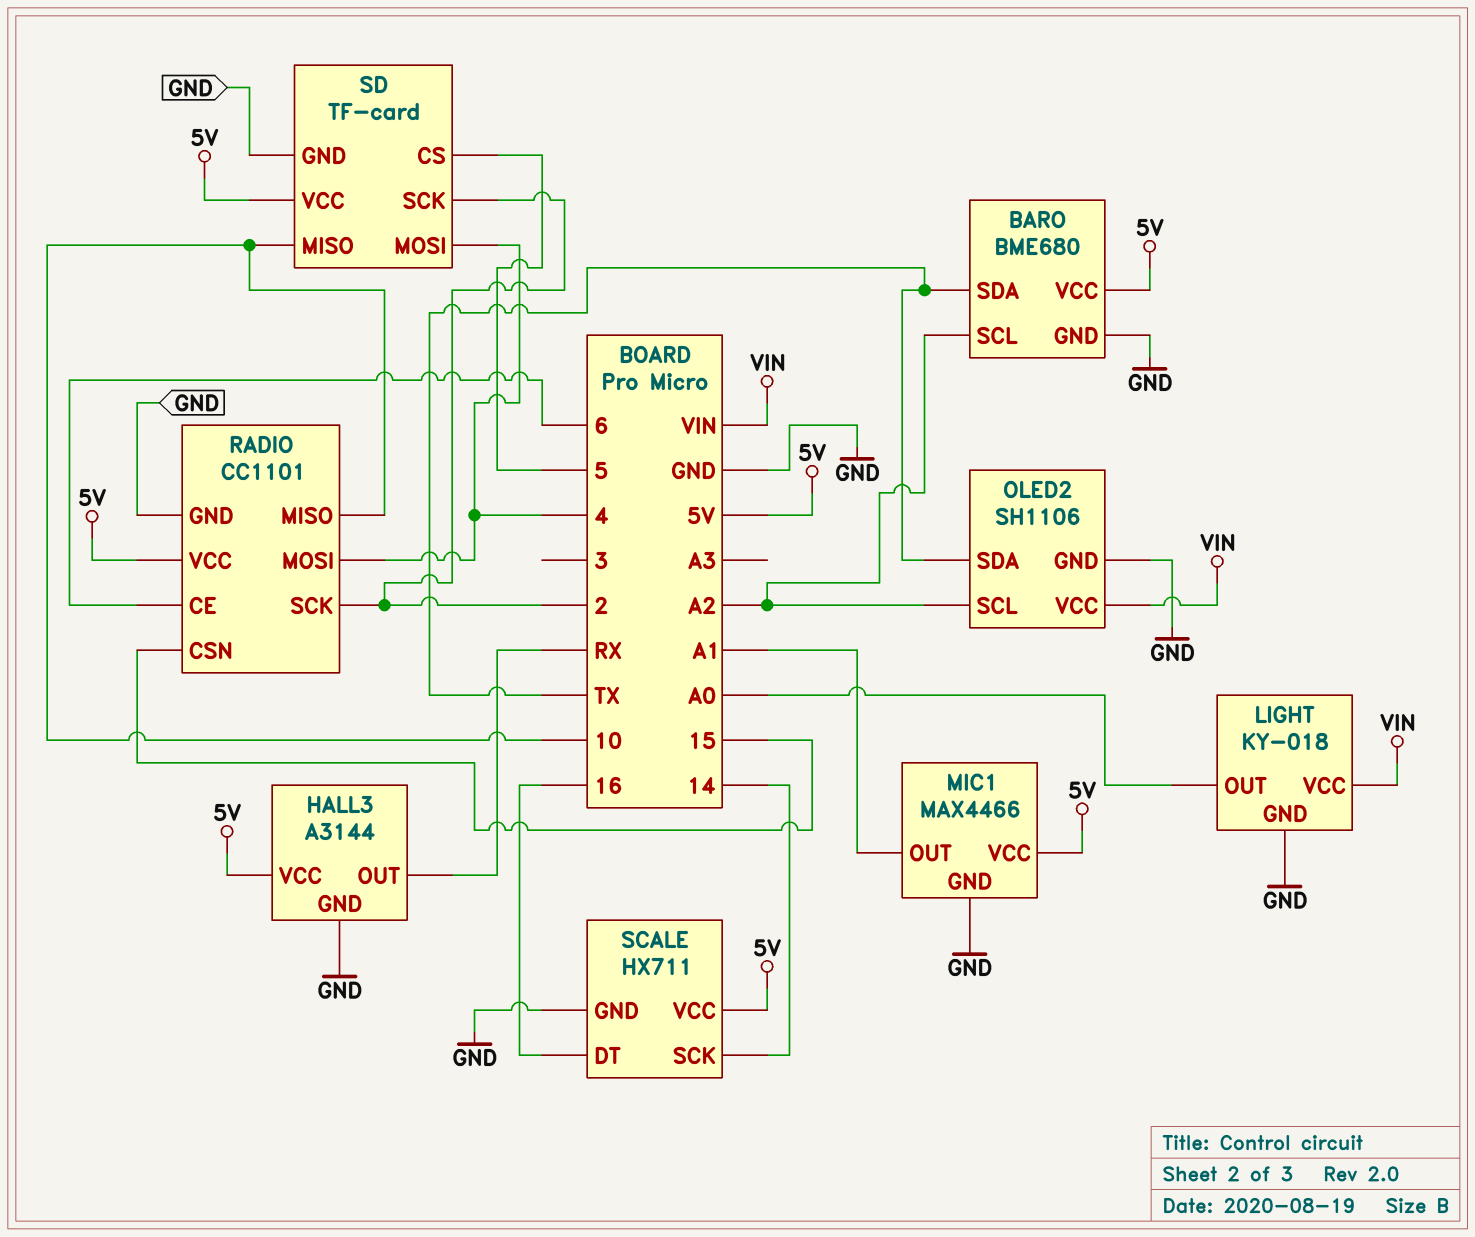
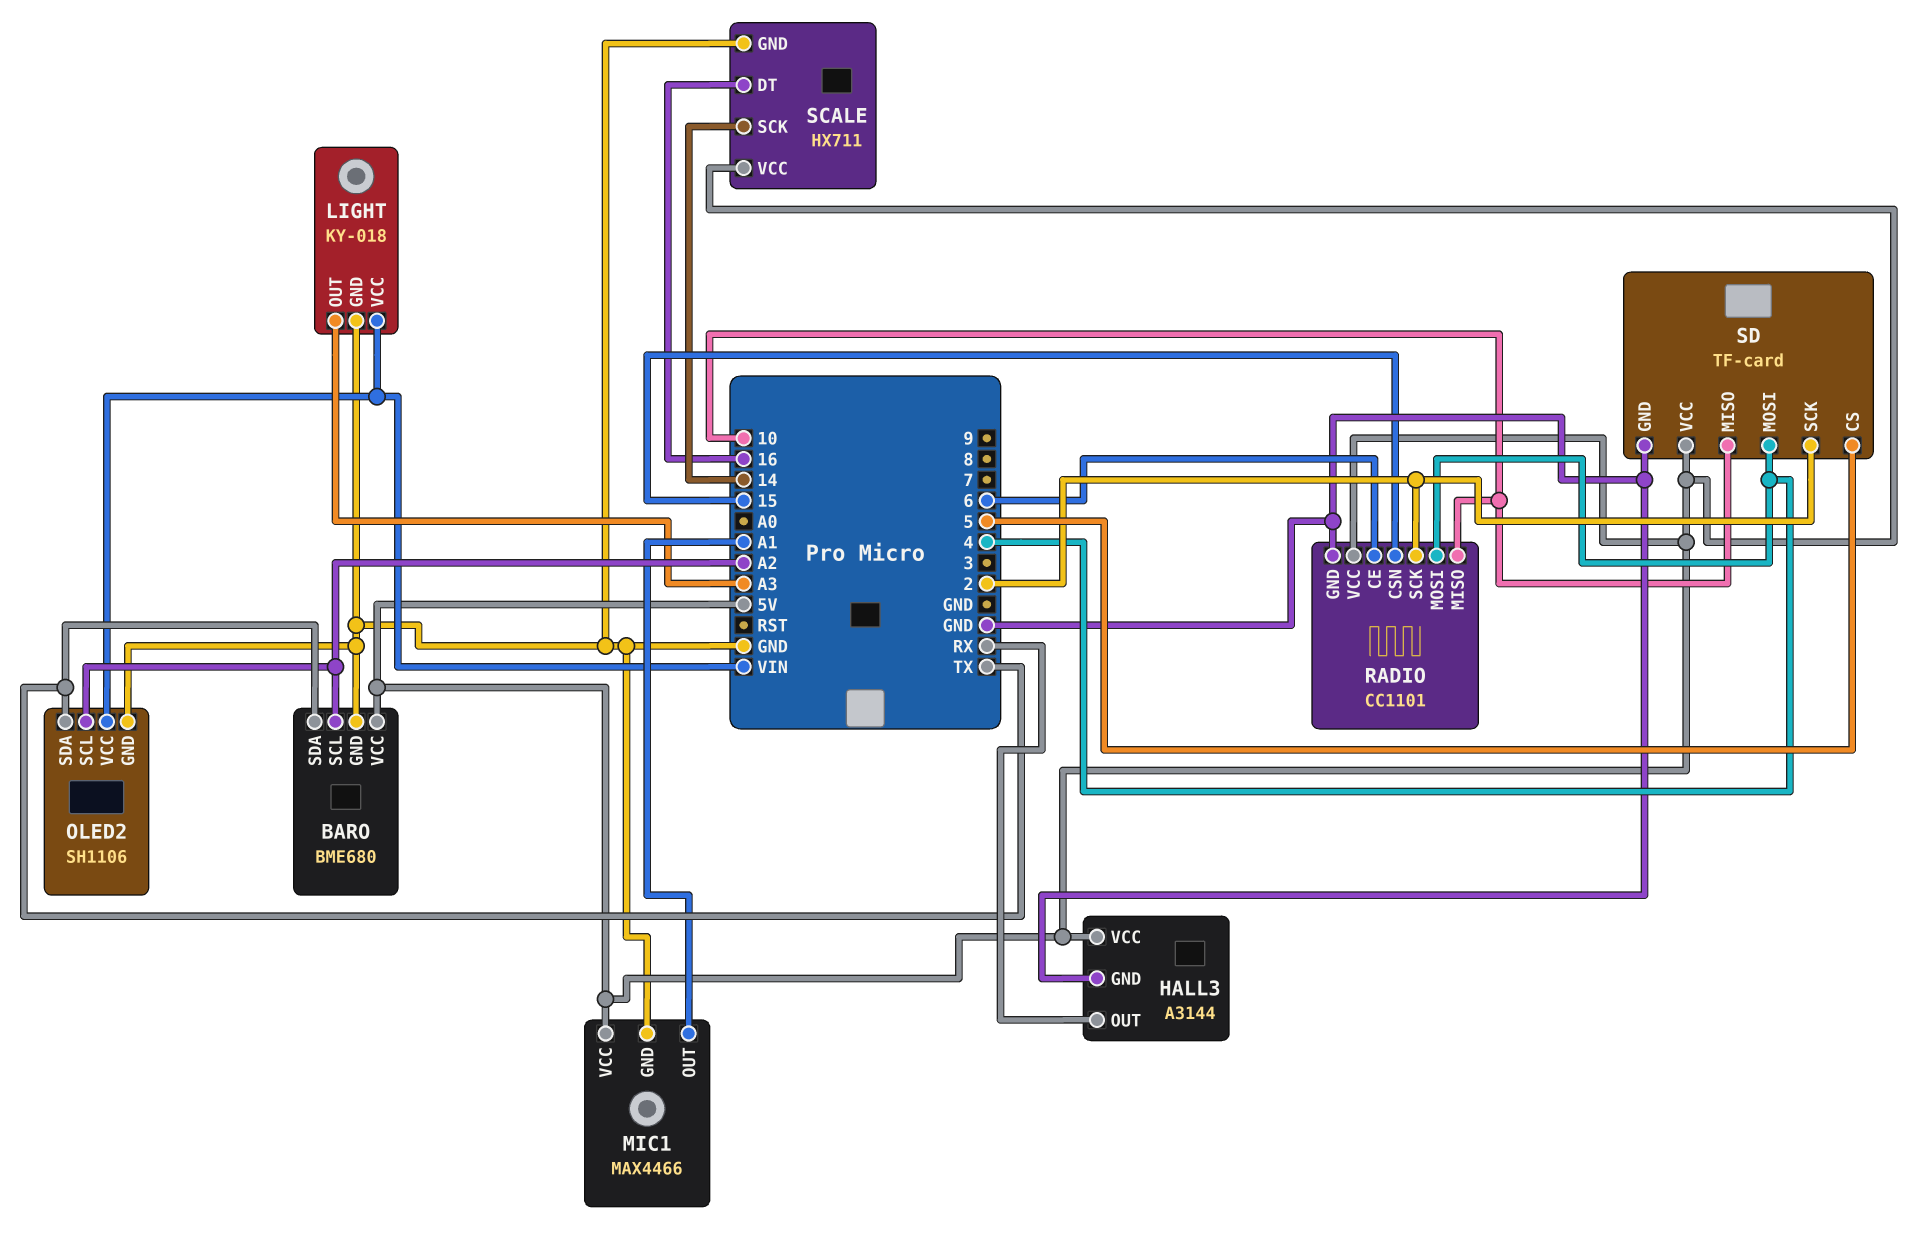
LIGHT pin OUT: A0 -> A3

